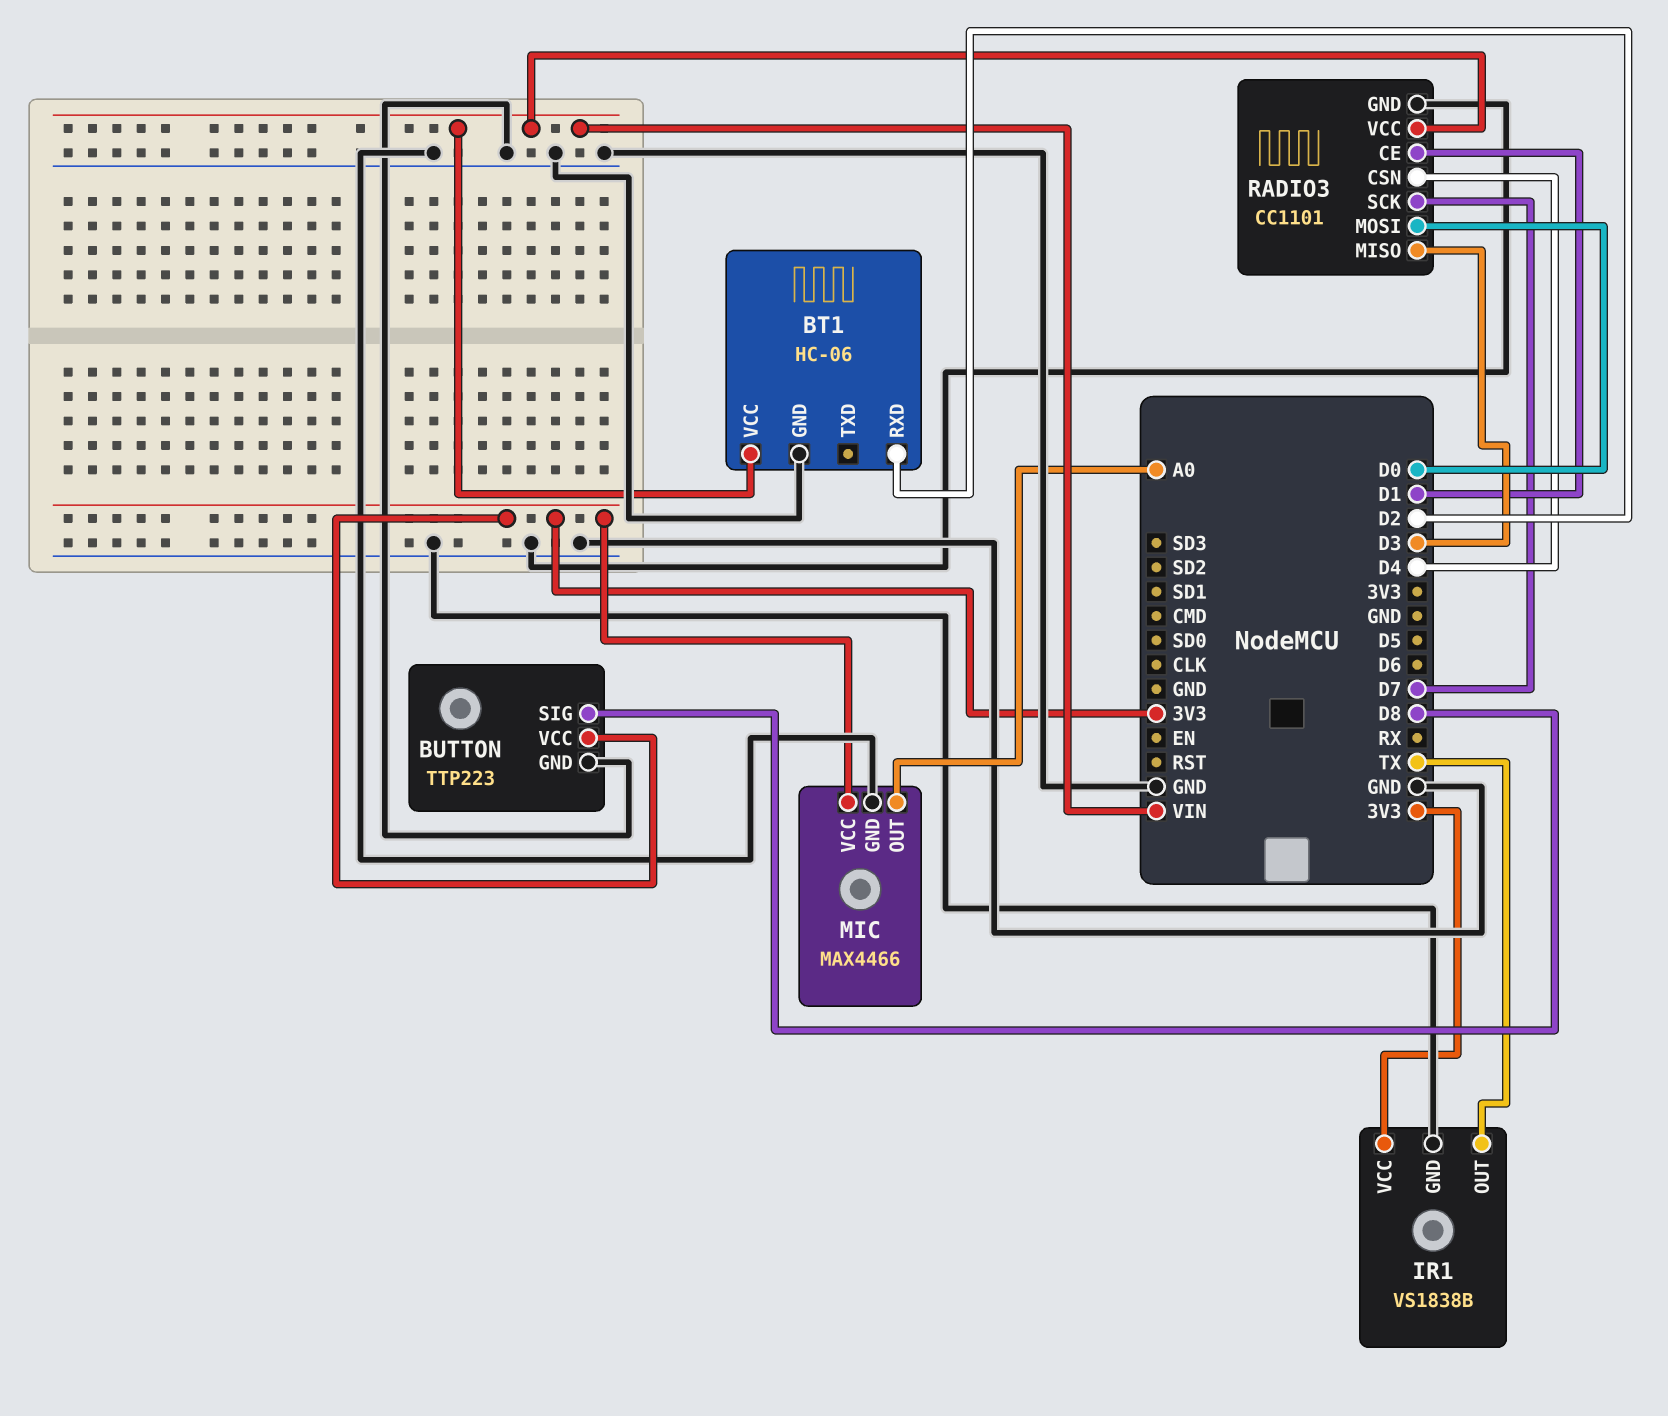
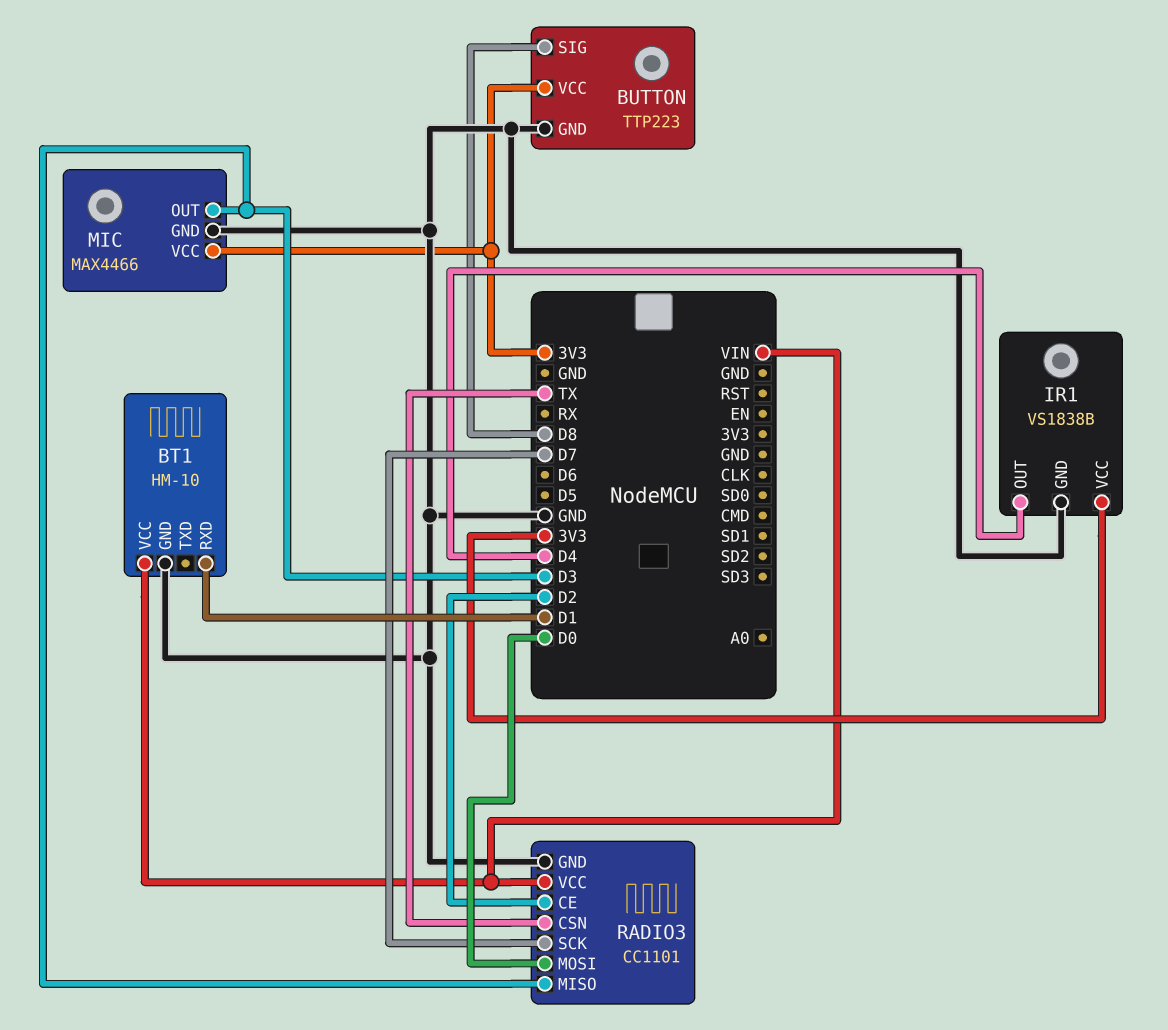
BT1: HC-06 -> HM-10
BT1 pin RXD: D2 -> D1
IR1 pin OUT: TX -> D4
MIC pin OUT: A0 -> D3
RADIO3 pin CE: D1 -> D2
RADIO3 pin CSN: D4 -> TX

